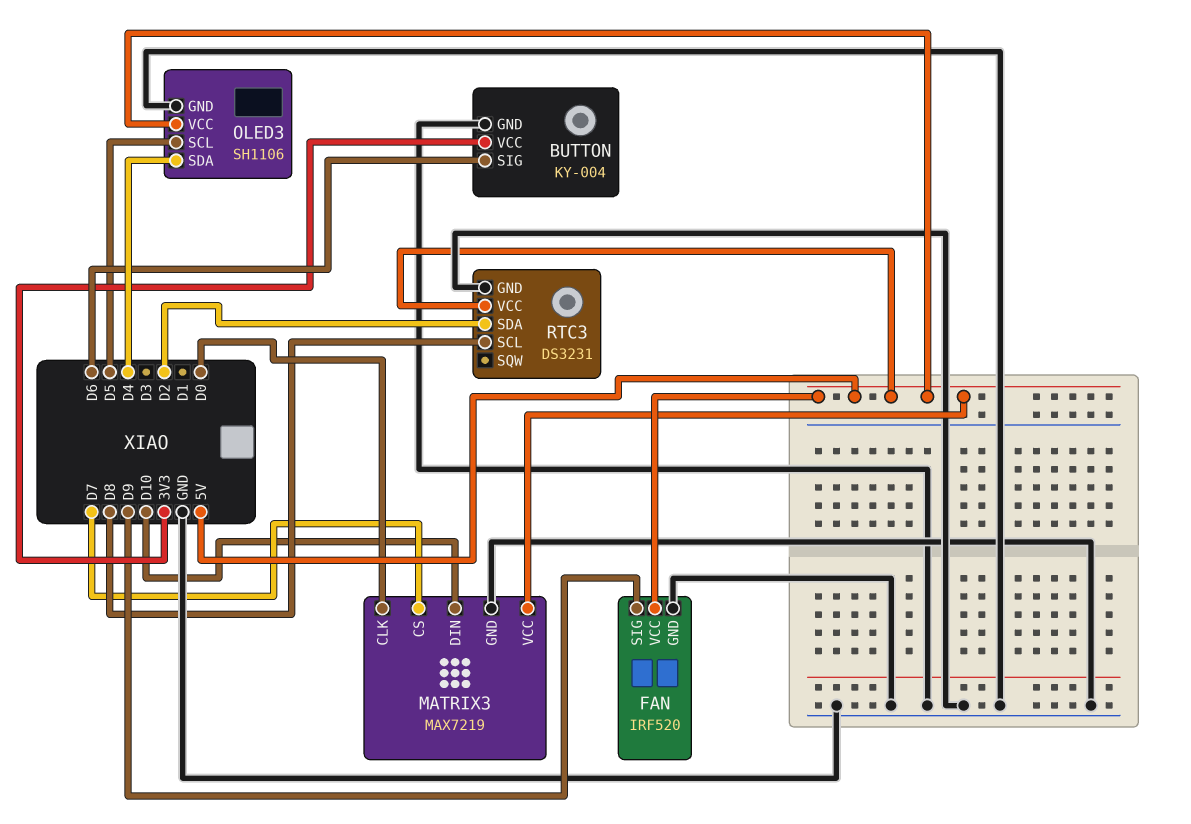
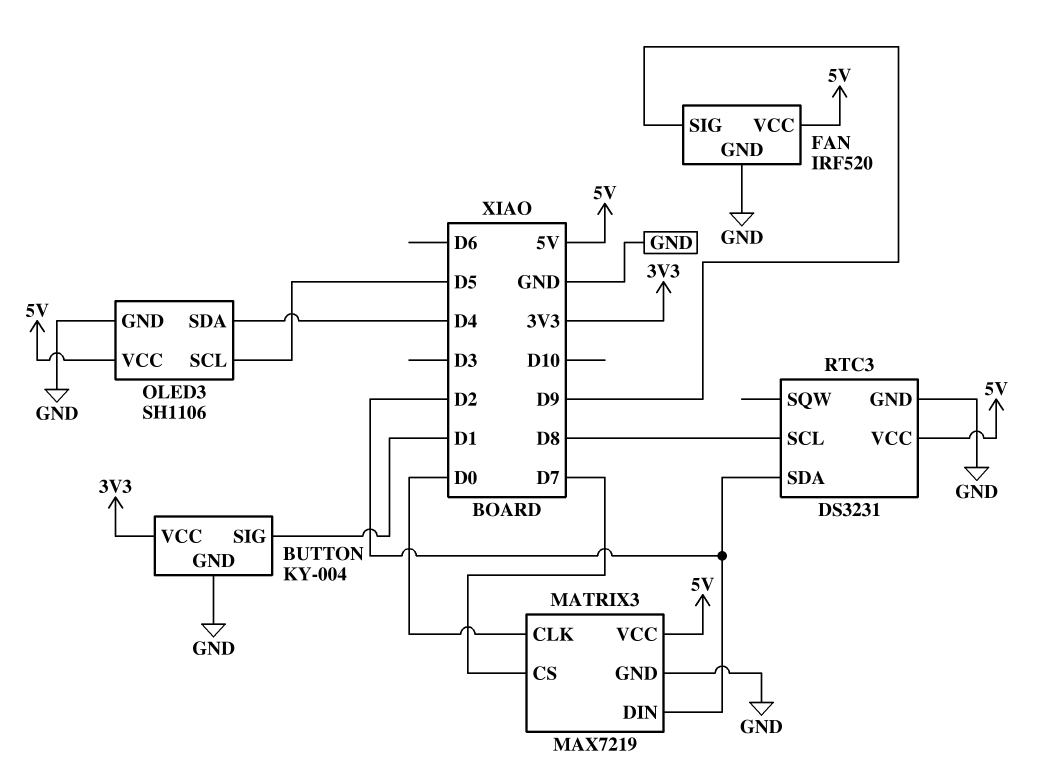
BUTTON pin SIG: D6 -> D1
MATRIX3 pin DIN: D10 -> D2

